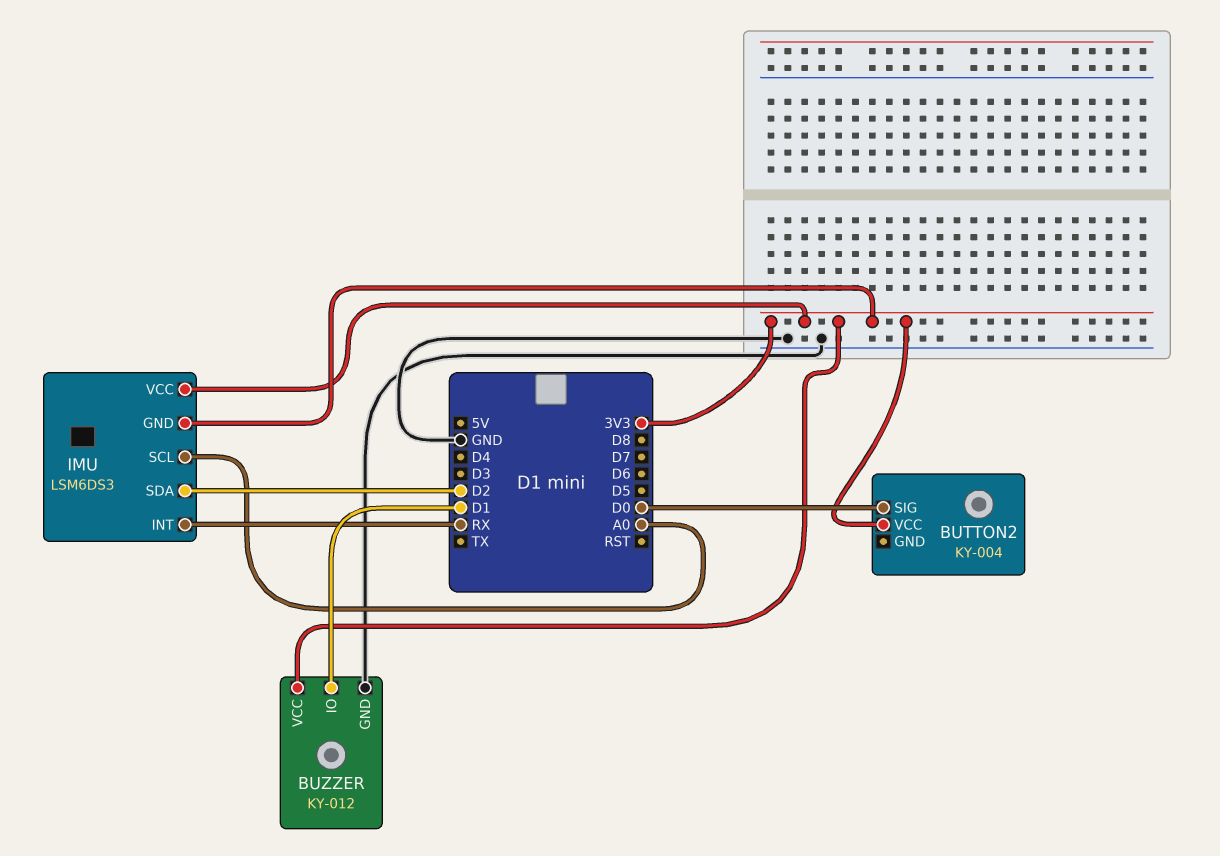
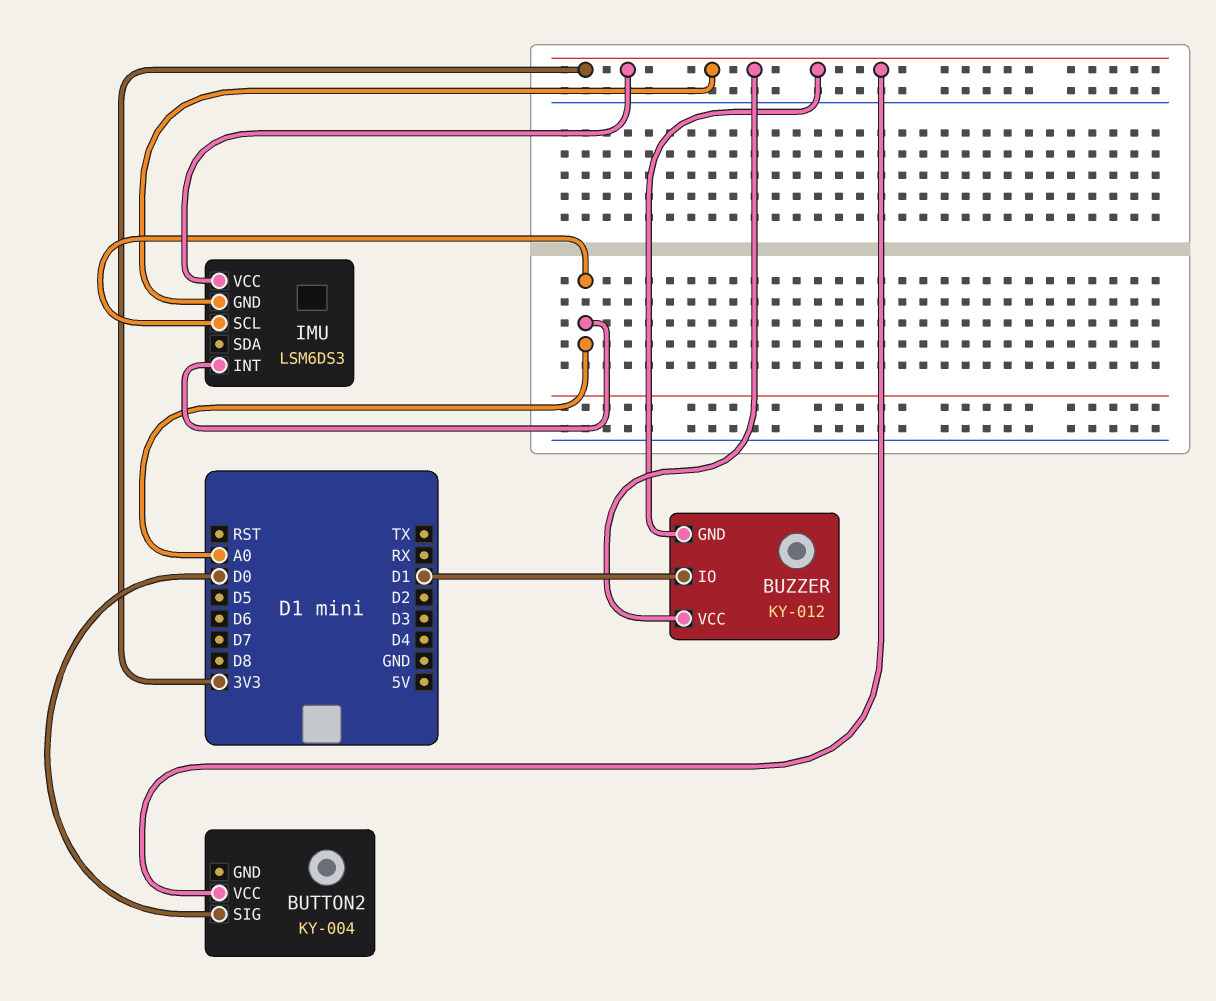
BUZZER pin GND: GND -> 3V3
IMU pin INT: RX -> A0
IMU pin SDA: D2 -> none

